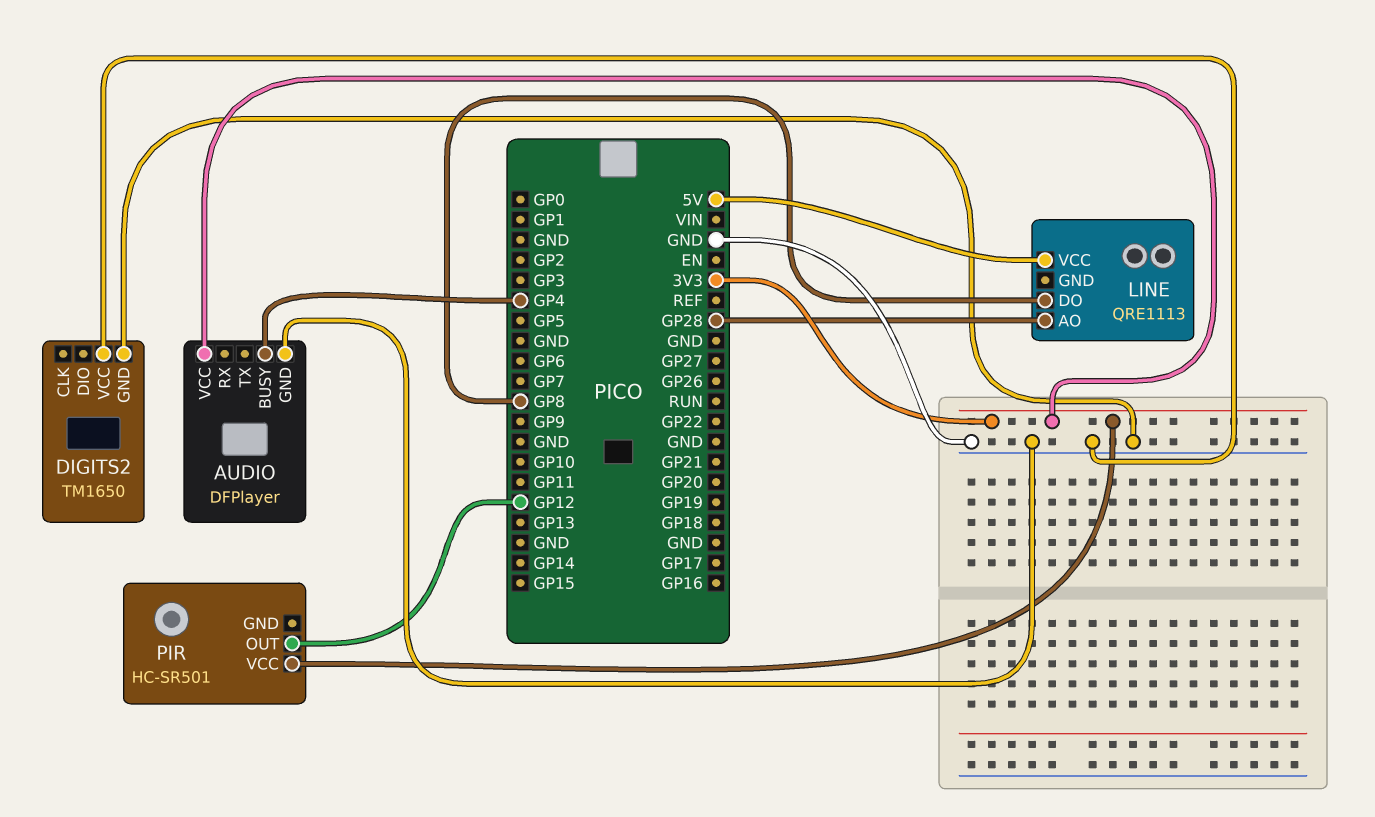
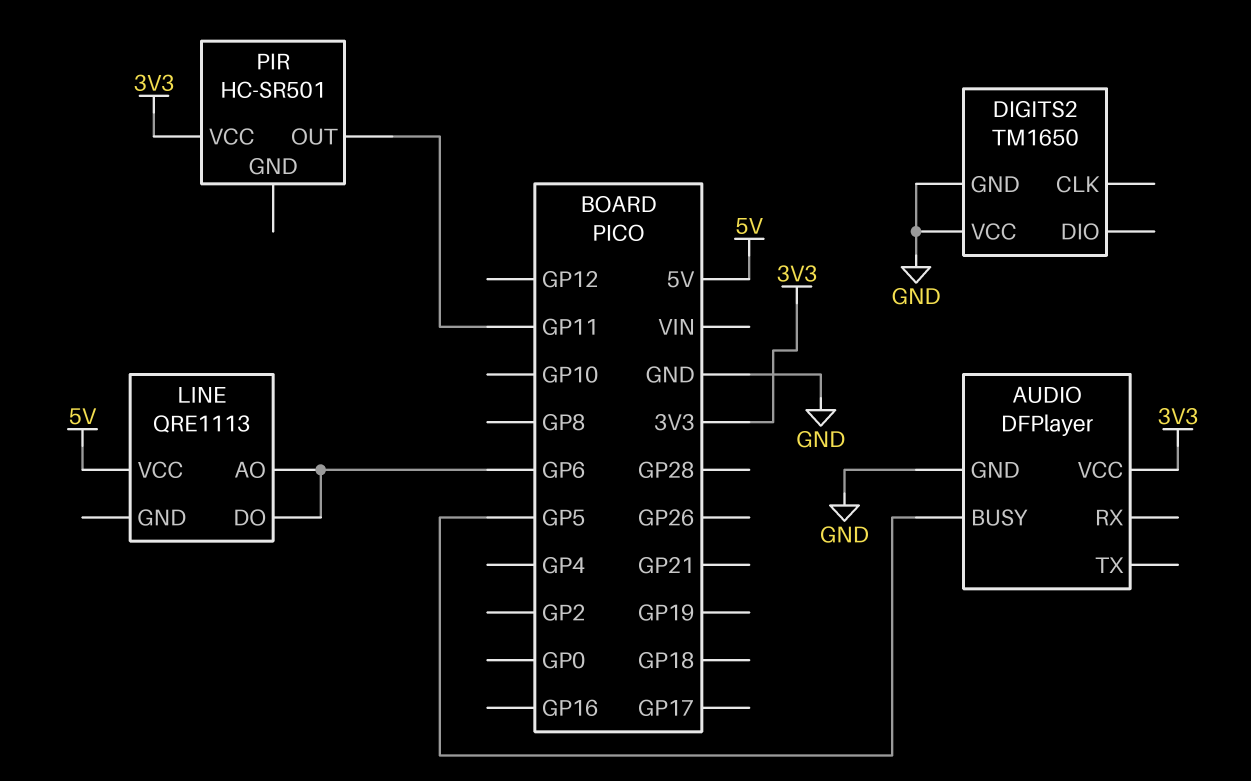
AUDIO pin BUSY: GP4 -> GP5
LINE pin AO: GP28 -> GP6
LINE pin DO: GP8 -> GP6
PIR pin OUT: GP12 -> GP11

